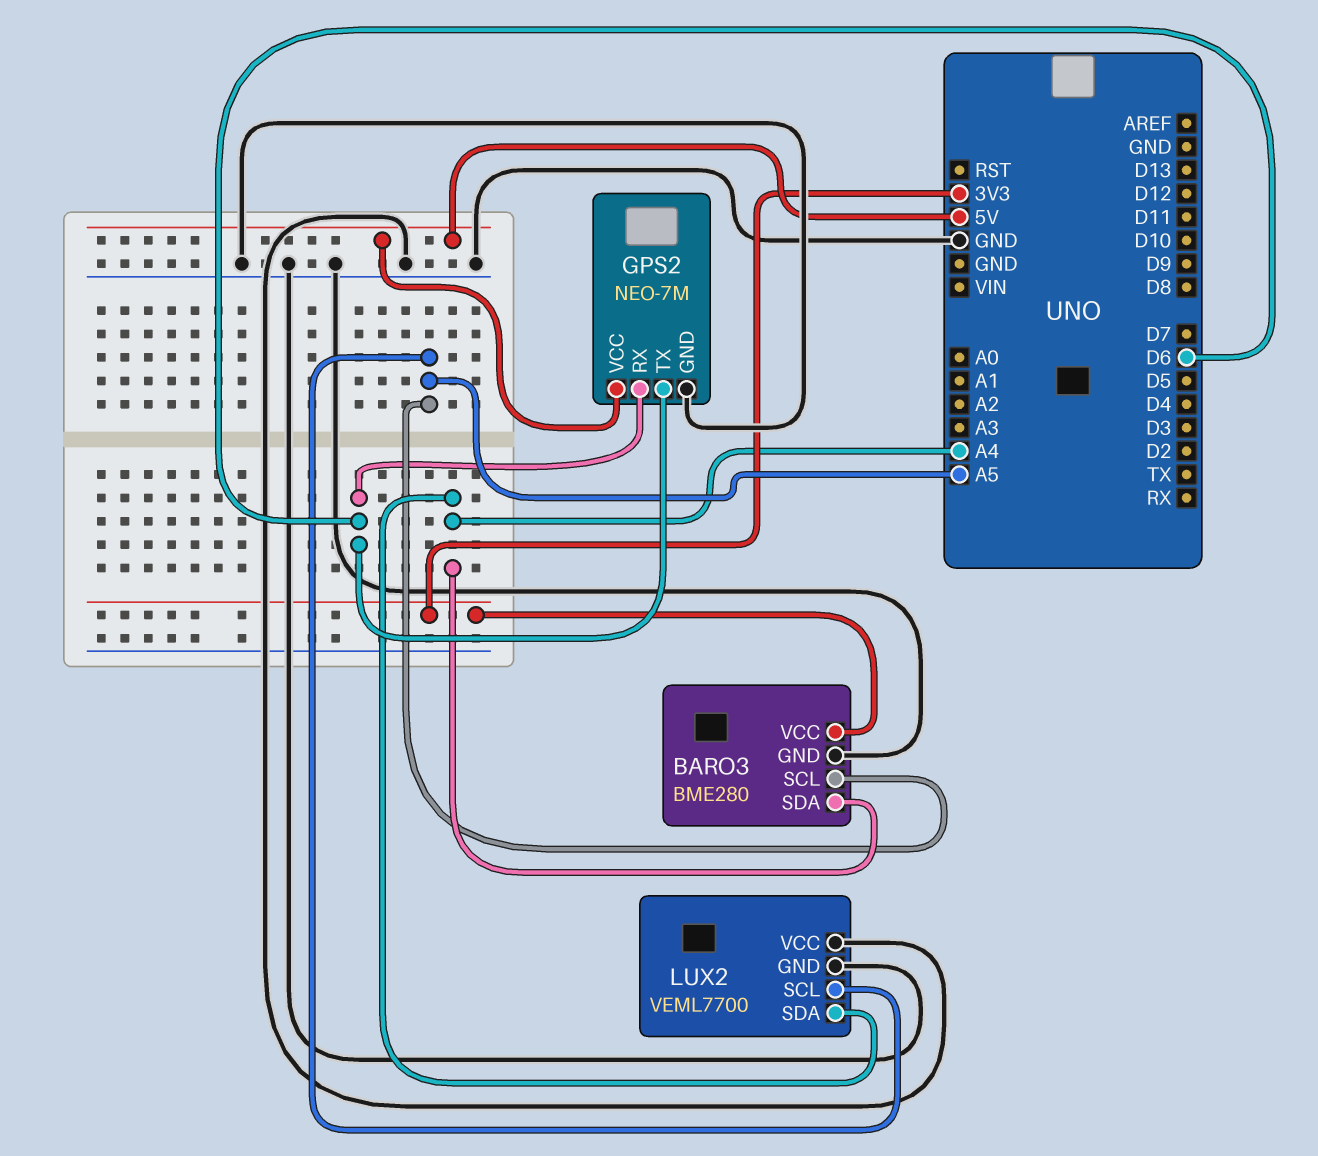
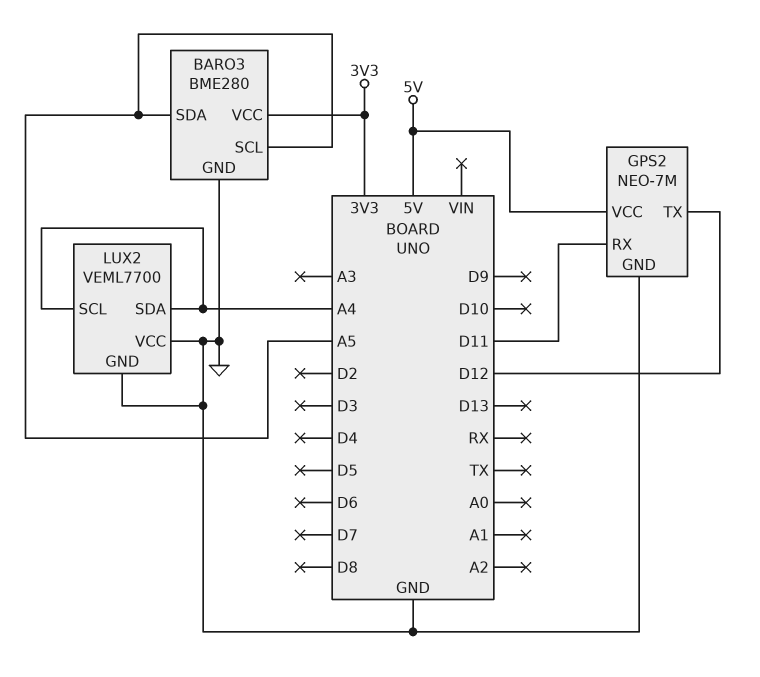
BARO3 pin SDA: A4 -> A5
GPS2 pin RX: D6 -> D11
GPS2 pin TX: D6 -> D12
LUX2 pin SCL: A5 -> A4

